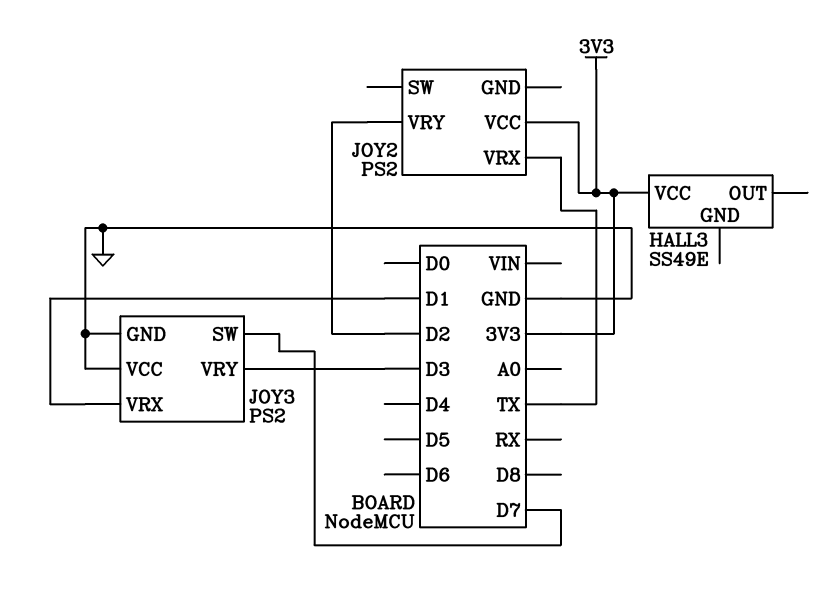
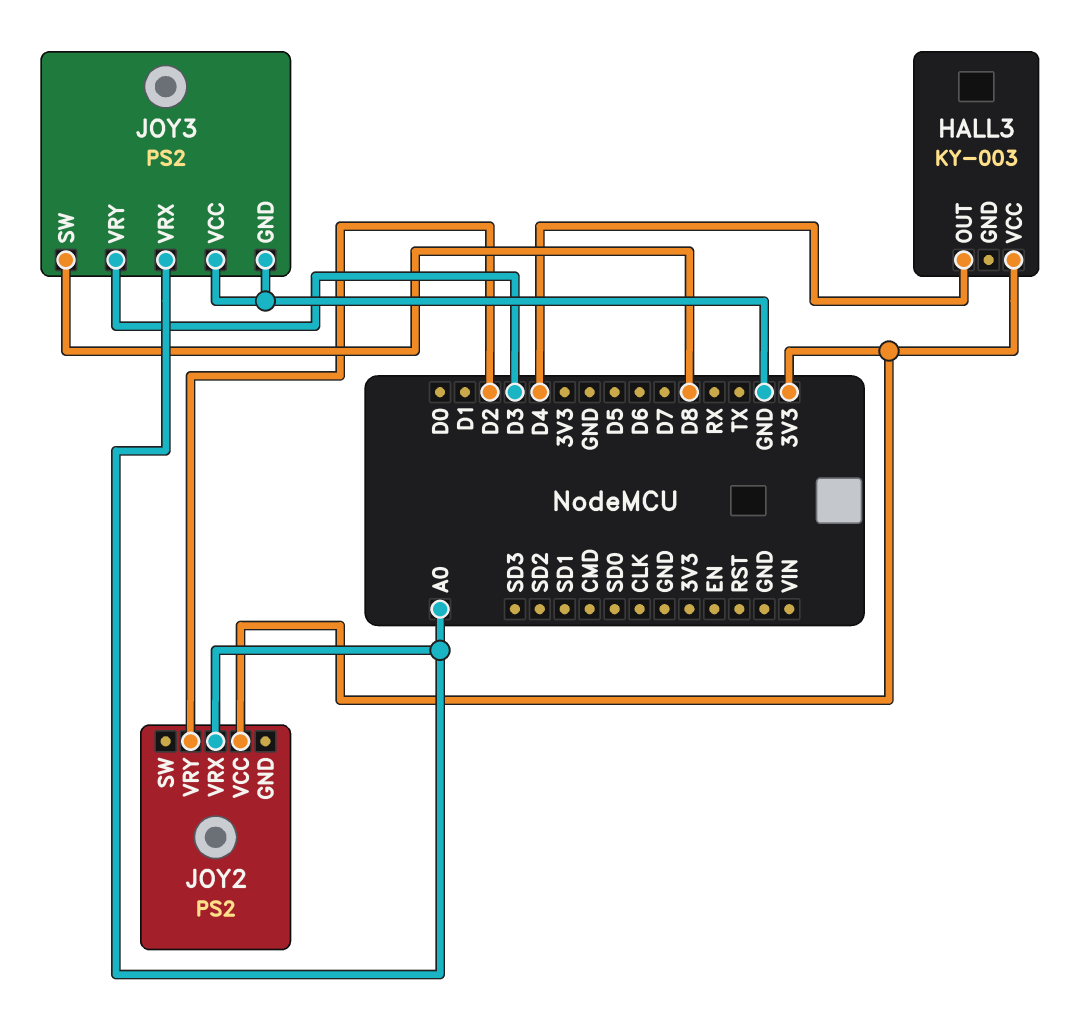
HALL3: SS49E -> KY-003
HALL3 pin OUT: none -> D4
JOY2 pin VRX: TX -> A0
JOY3 pin SW: D7 -> D8
JOY3 pin VRX: D1 -> A0

